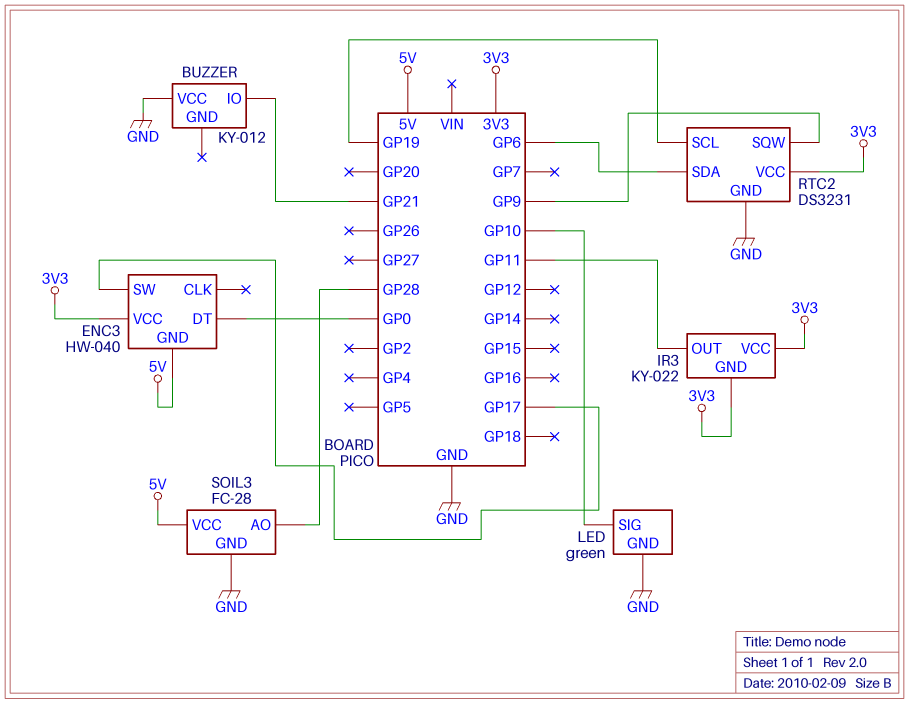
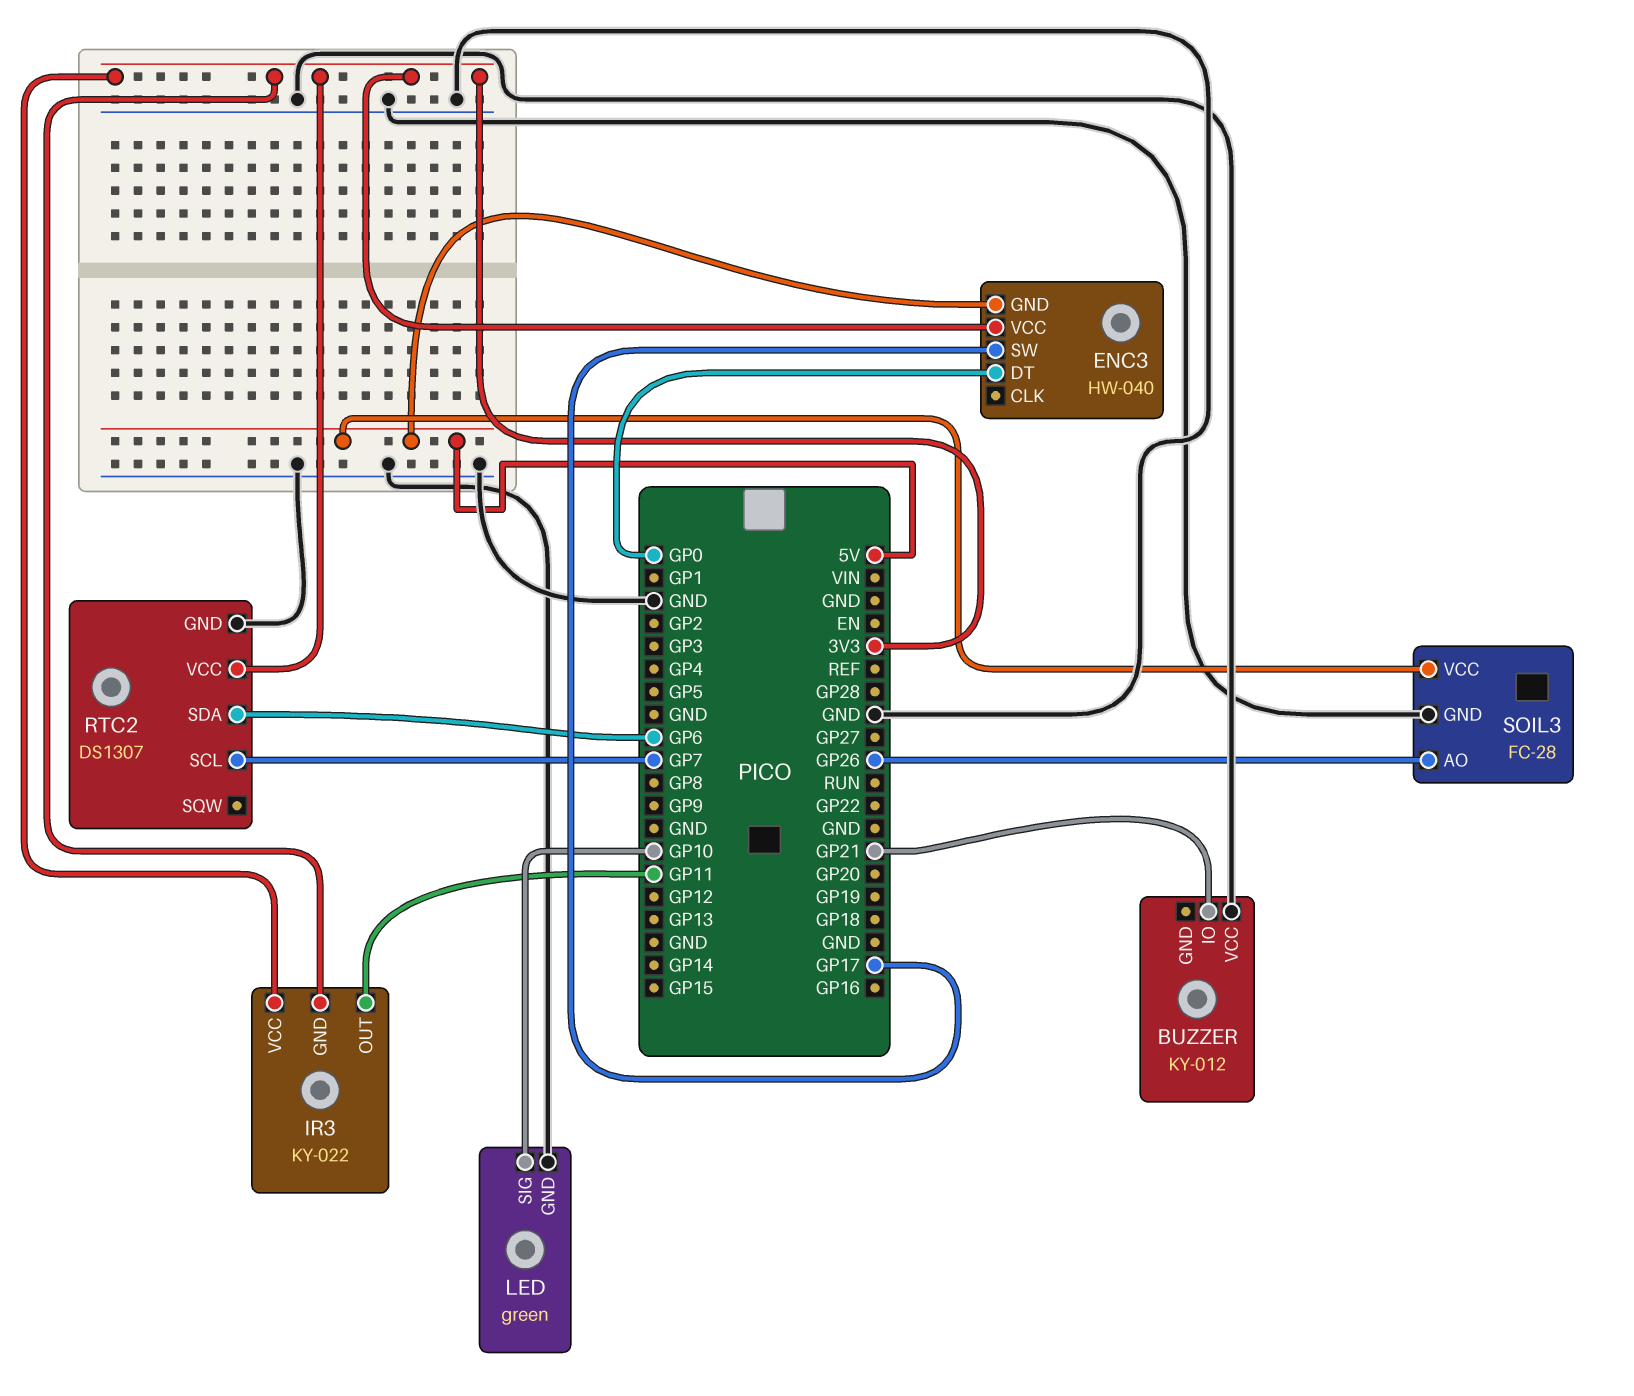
RTC2: DS3231 -> DS1307
RTC2 pin SCL: GP19 -> GP7
RTC2 pin SQW: GP9 -> none
SOIL3 pin AO: GP28 -> GP26

